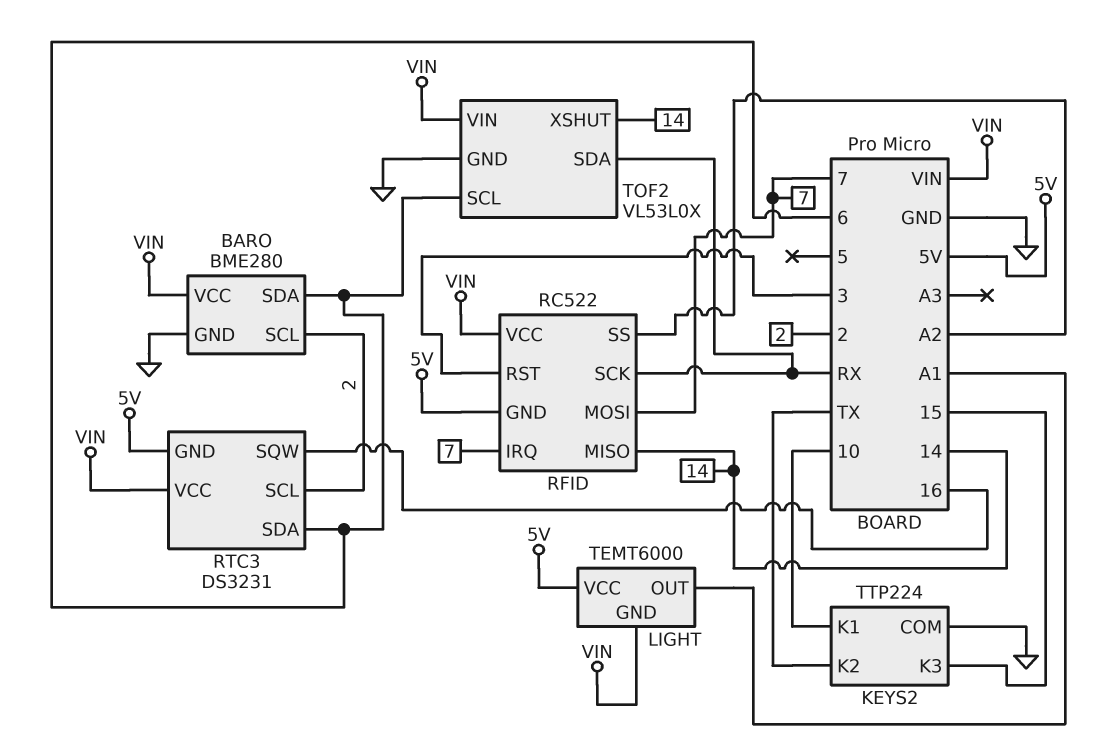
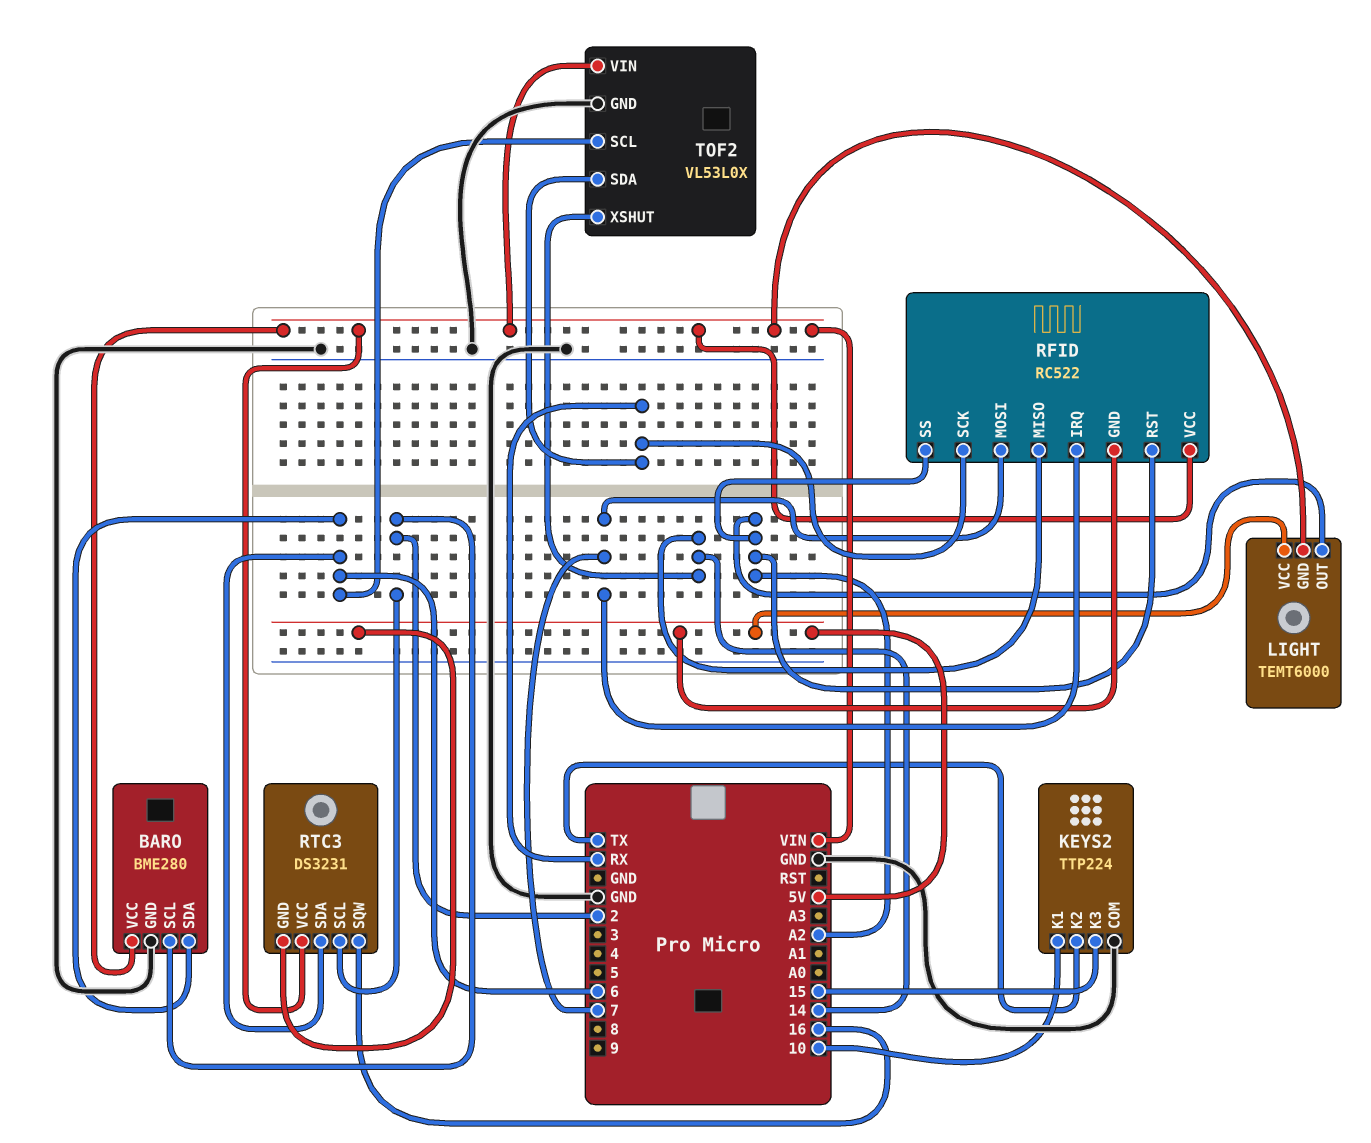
LIGHT pin OUT: A1 -> A2
RFID pin RST: 3 -> A2

